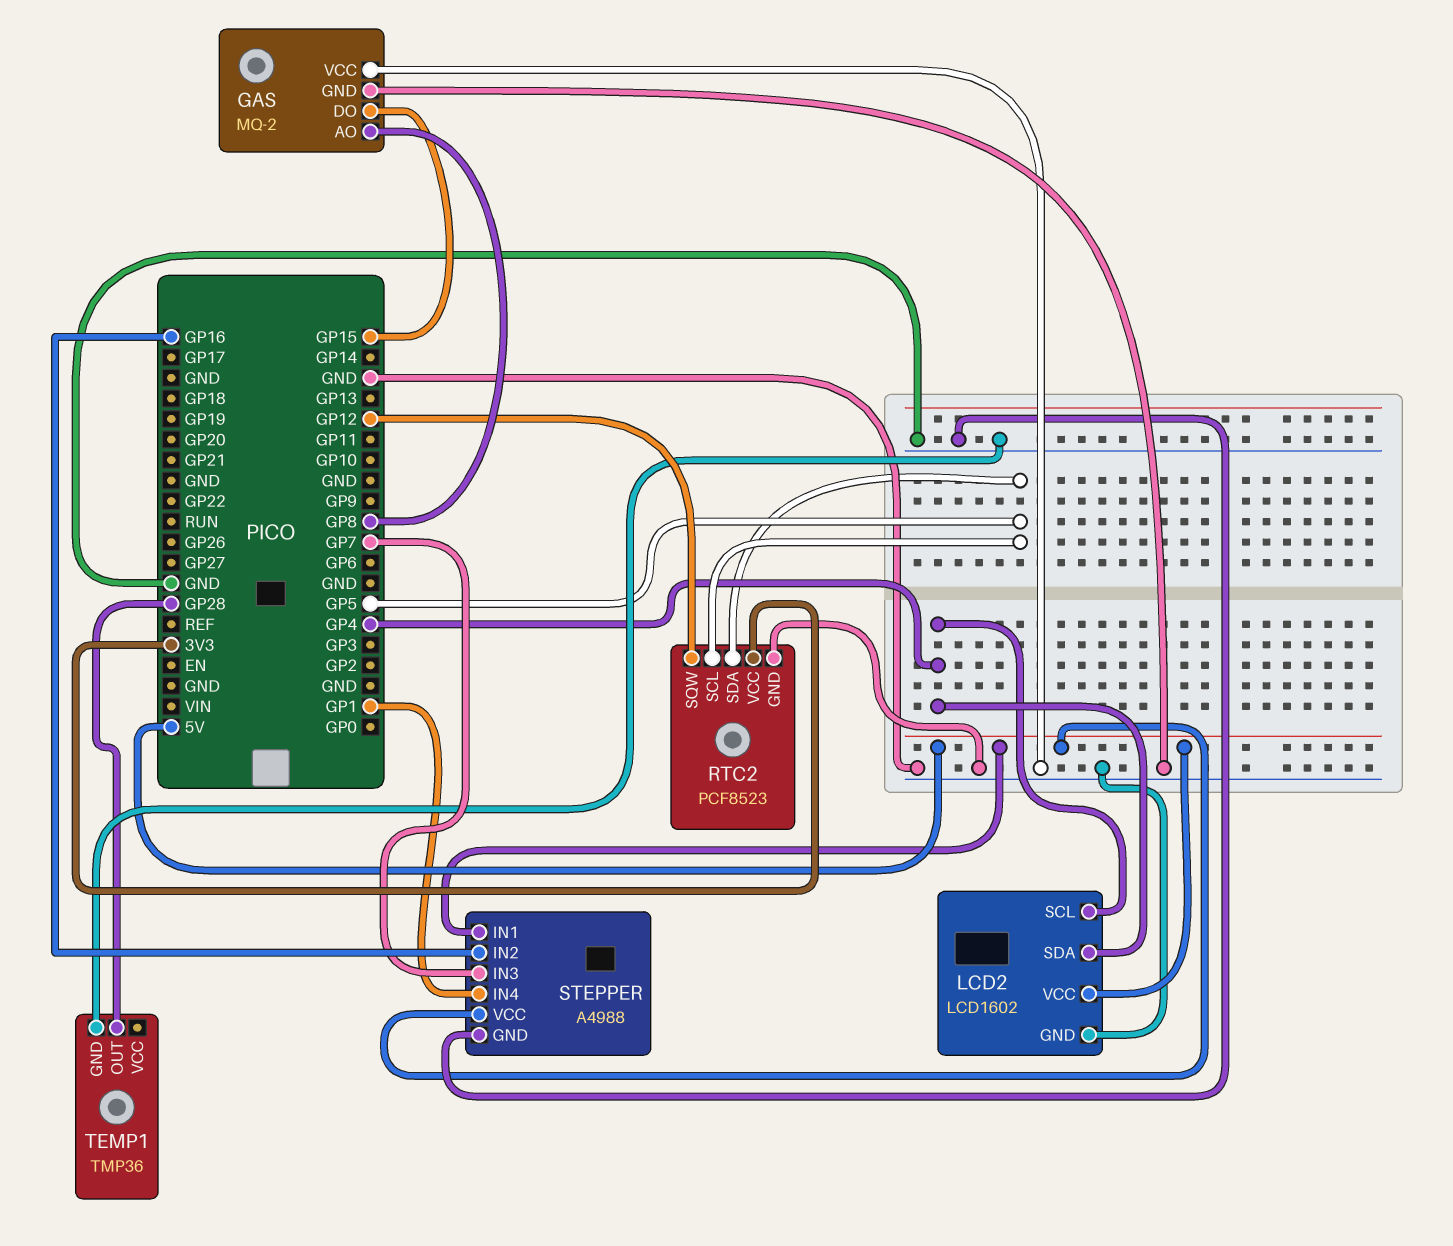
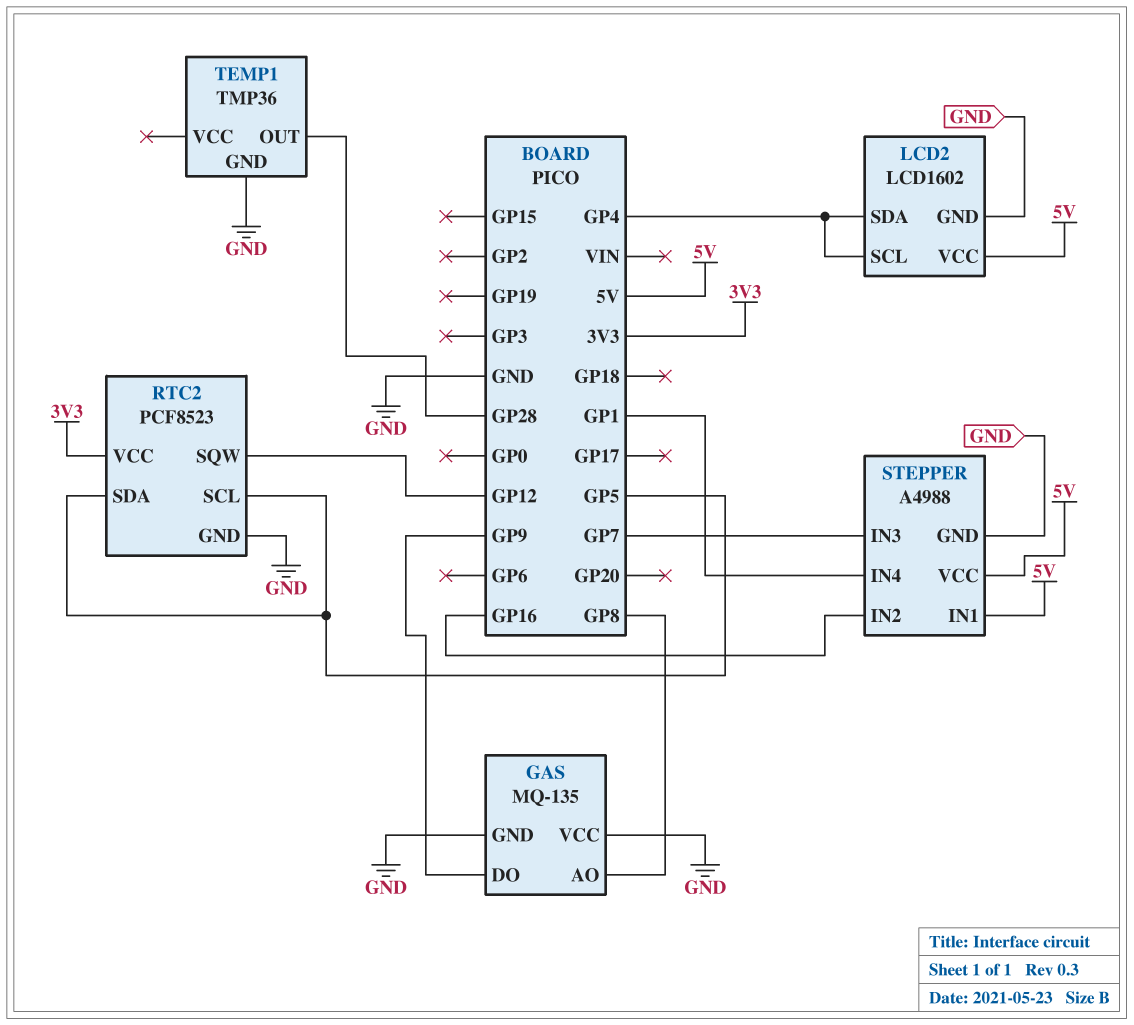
GAS: MQ-2 -> MQ-135
GAS pin DO: GP15 -> GP9

